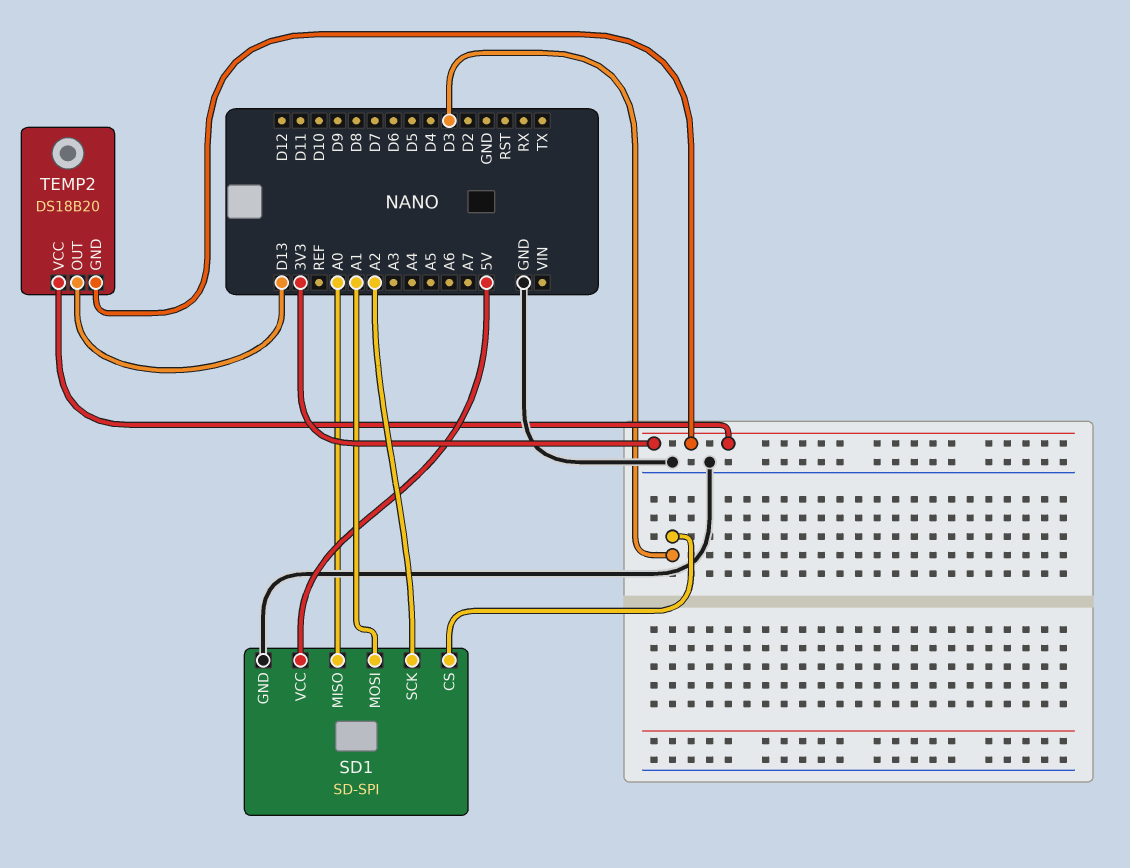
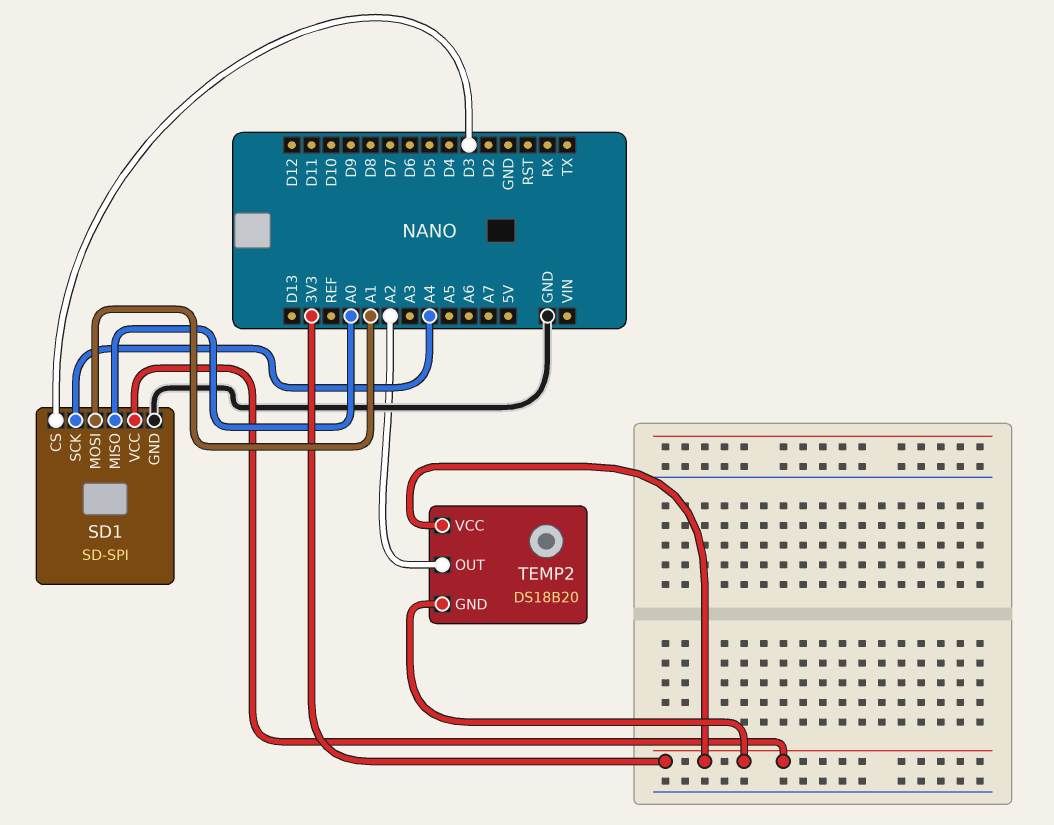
SD1 pin SCK: A2 -> A4
SD1 pin VCC: 5V -> 3V3
TEMP2 pin OUT: D13 -> A2

